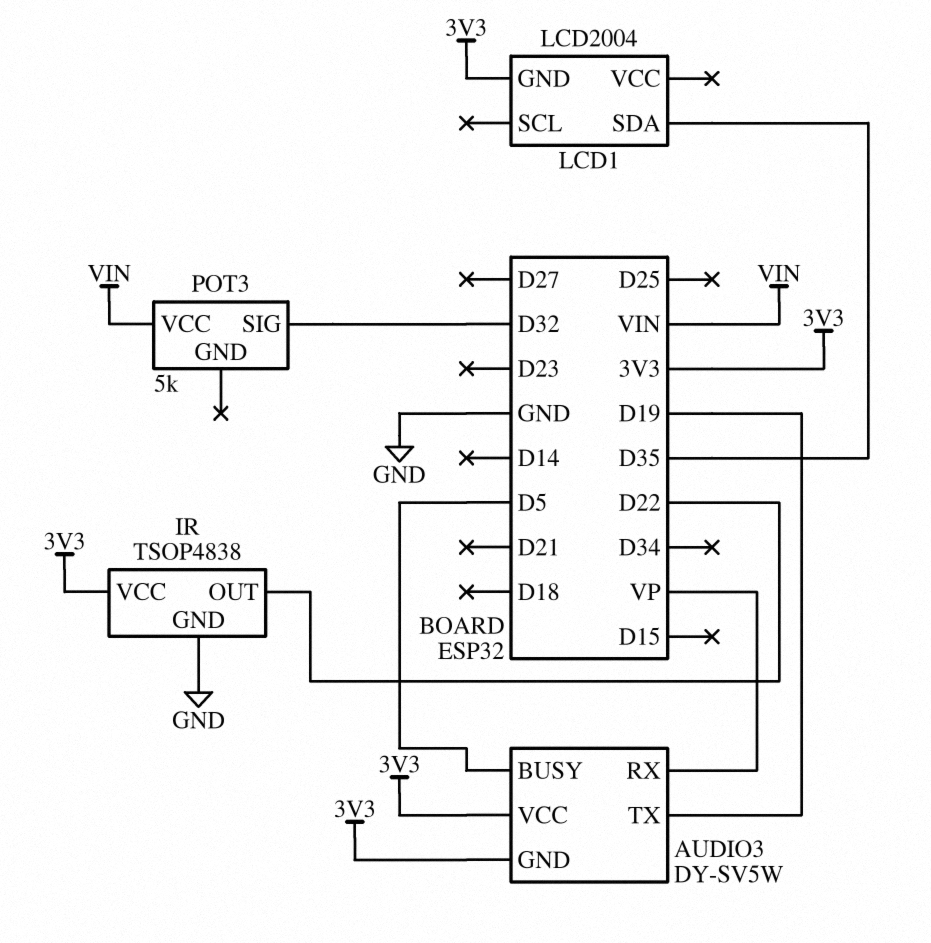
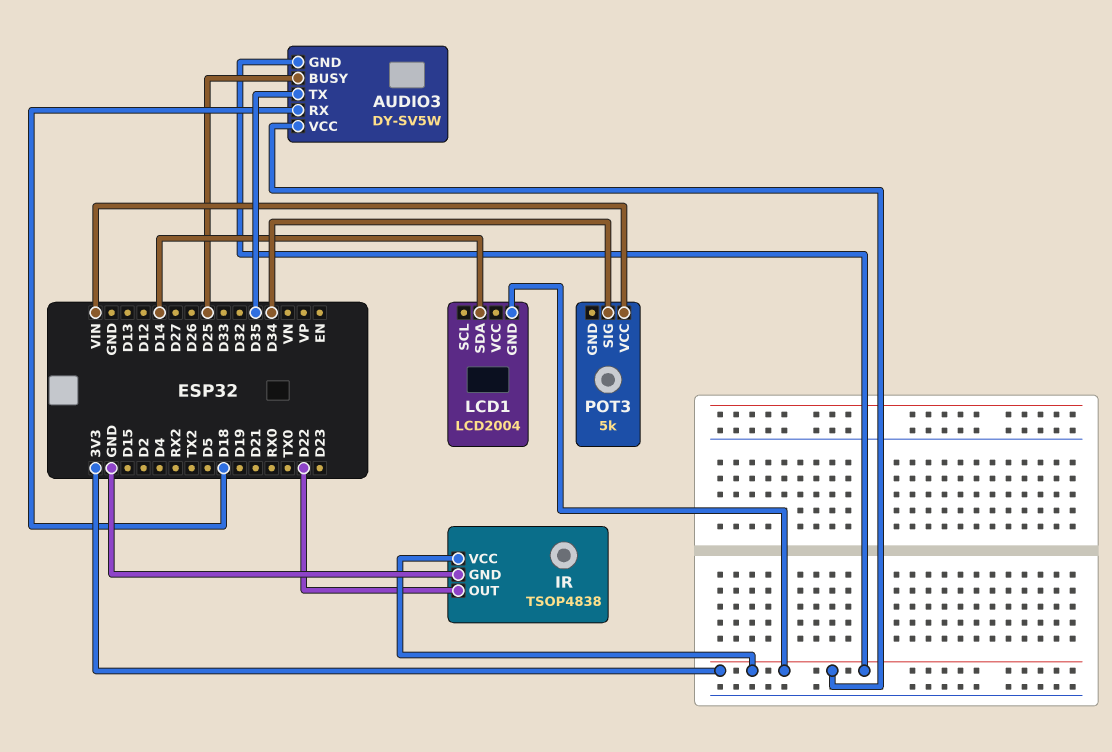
AUDIO3 pin BUSY: D5 -> D25
AUDIO3 pin RX: VP -> D18
AUDIO3 pin TX: D19 -> D35
LCD1 pin SDA: D35 -> D14
POT3 pin SIG: D32 -> D34

